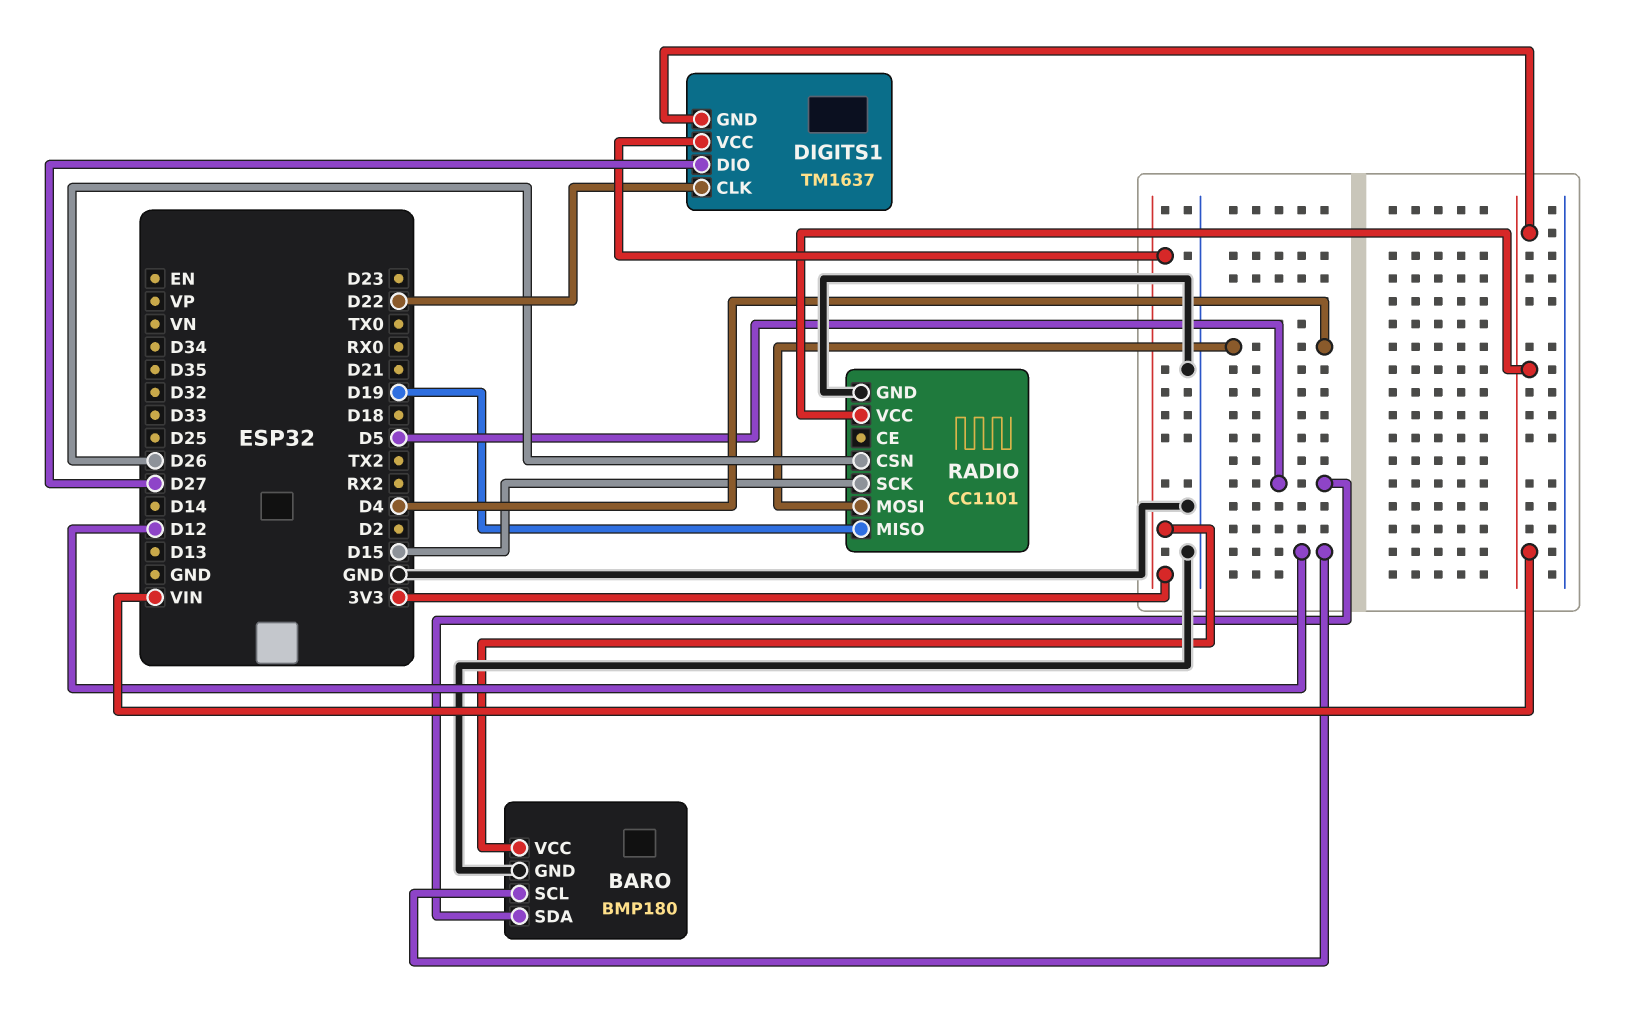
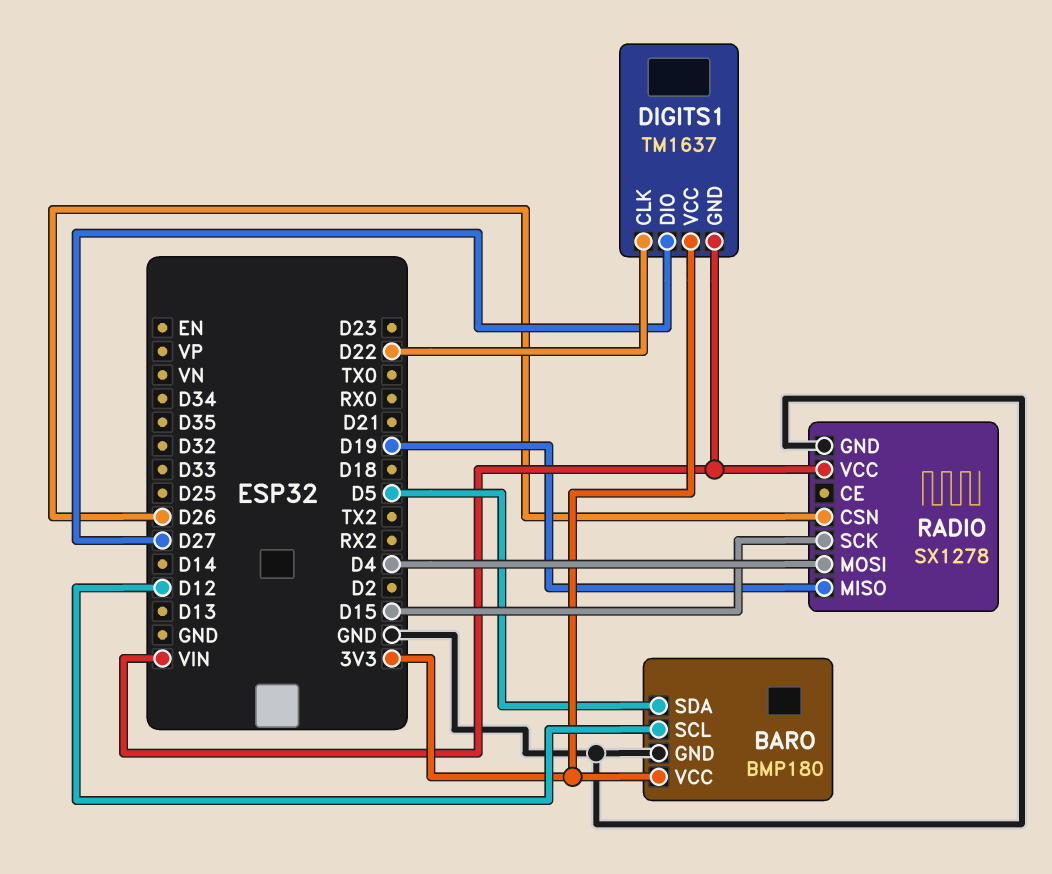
RADIO: CC1101 -> SX1278

